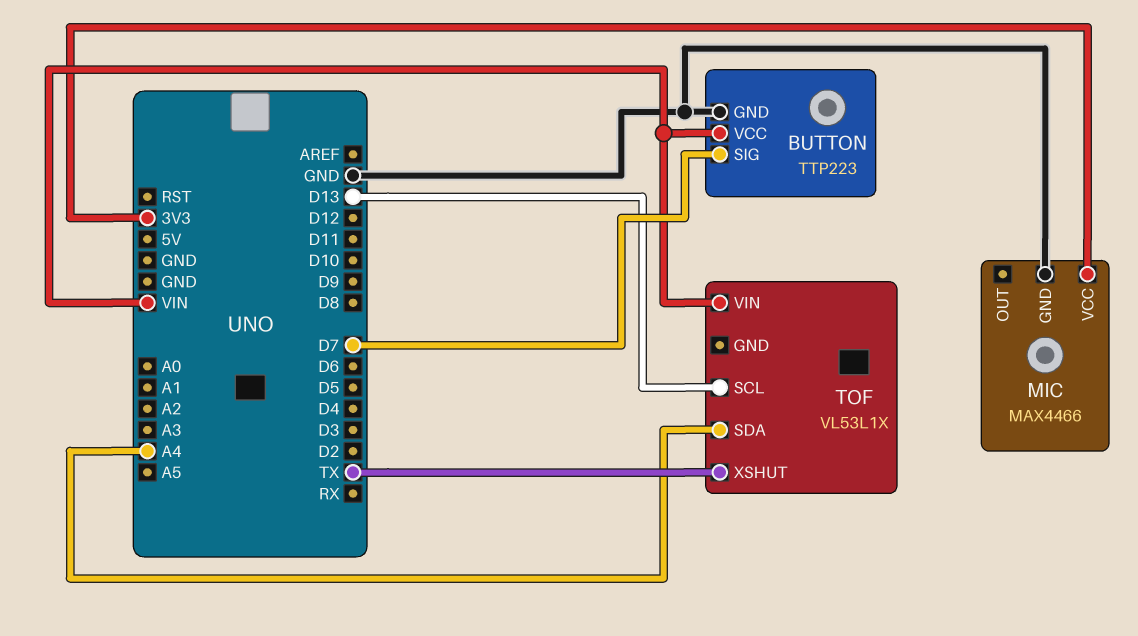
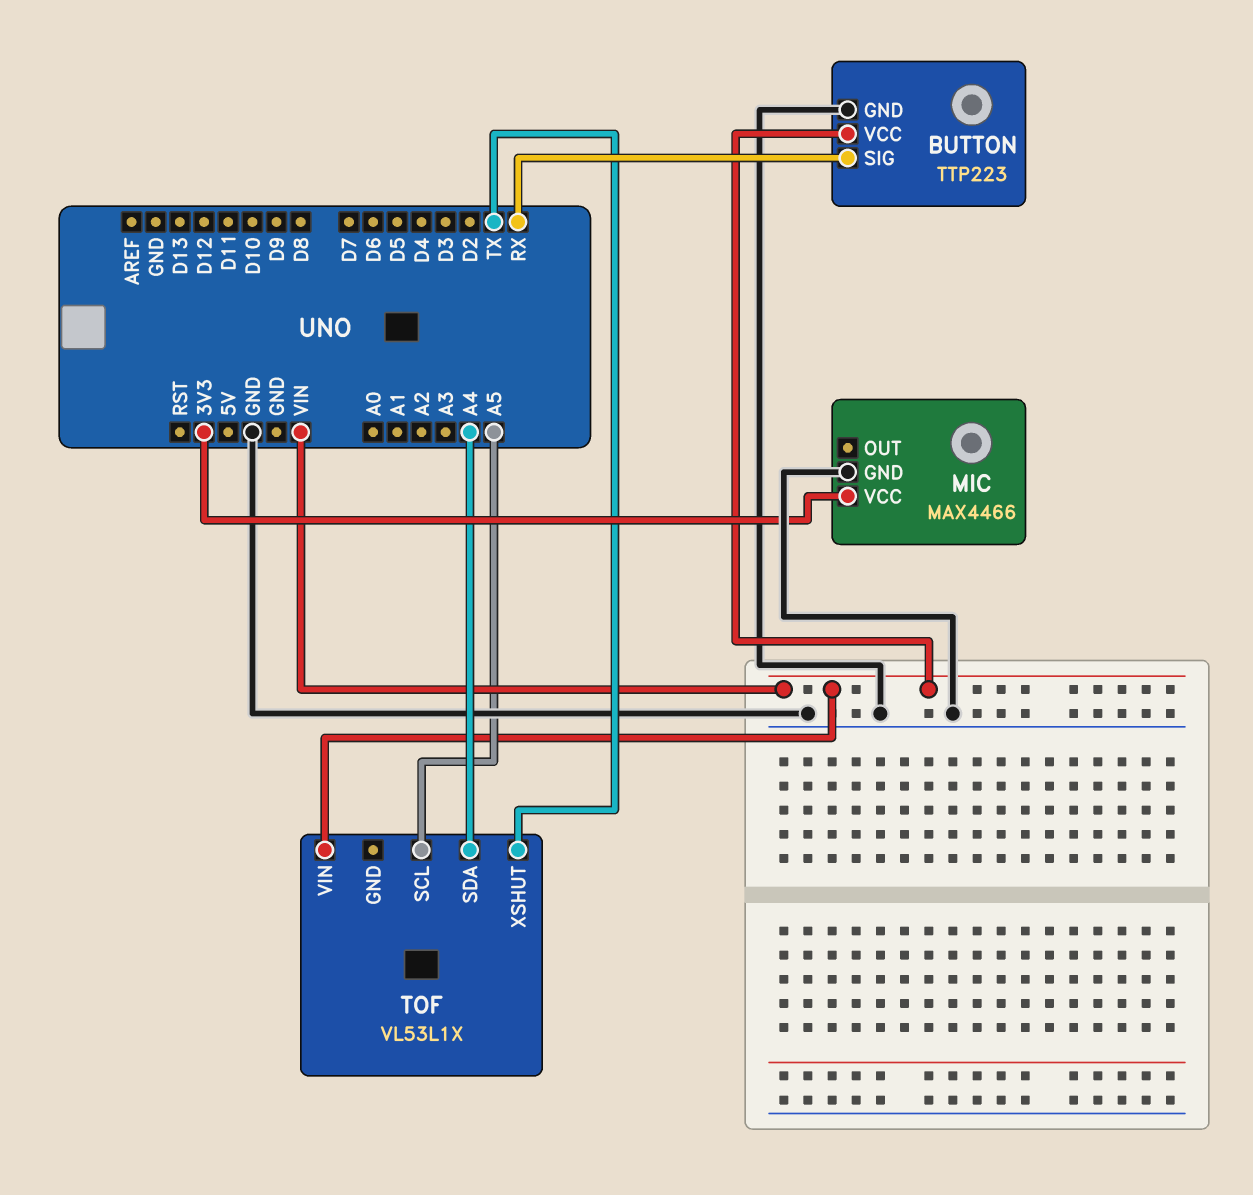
BUTTON pin SIG: D7 -> RX
TOF pin SCL: D13 -> A5

